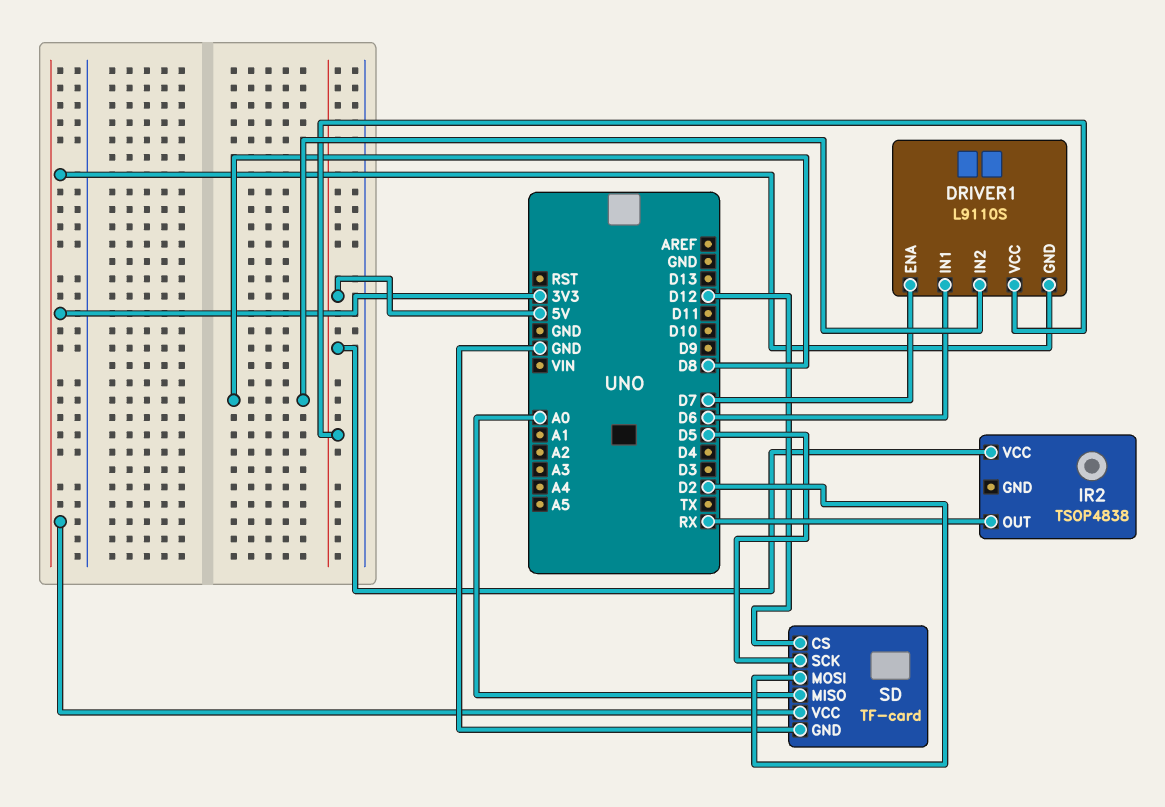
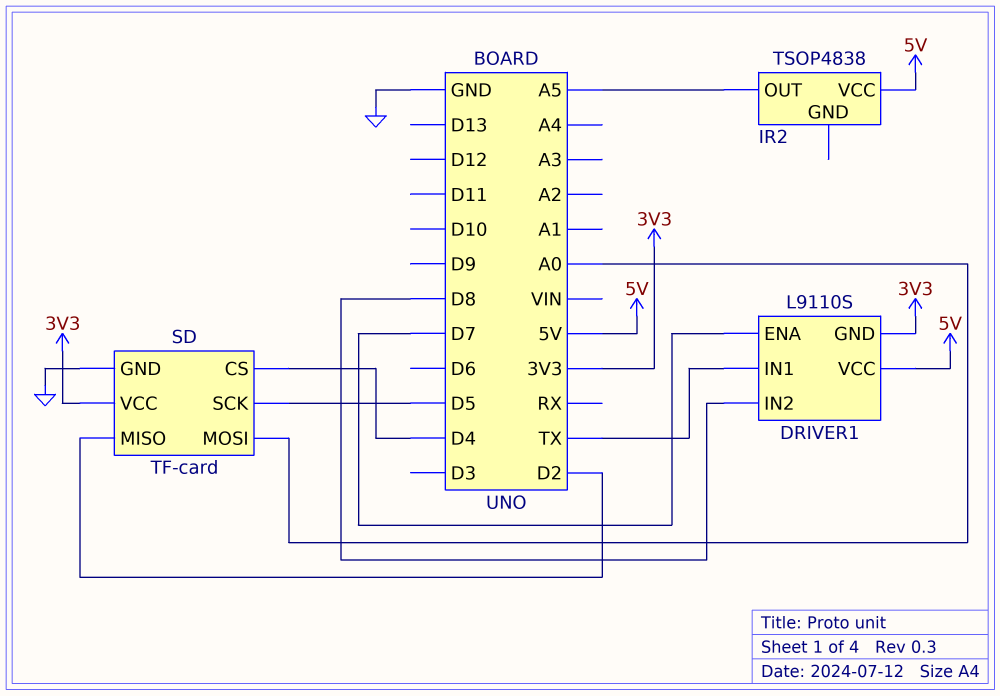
DRIVER1 pin IN1: D6 -> TX
IR2 pin OUT: RX -> A5
SD pin CS: D12 -> D4
SD pin MISO: A0 -> D2
SD pin MOSI: D2 -> A0

